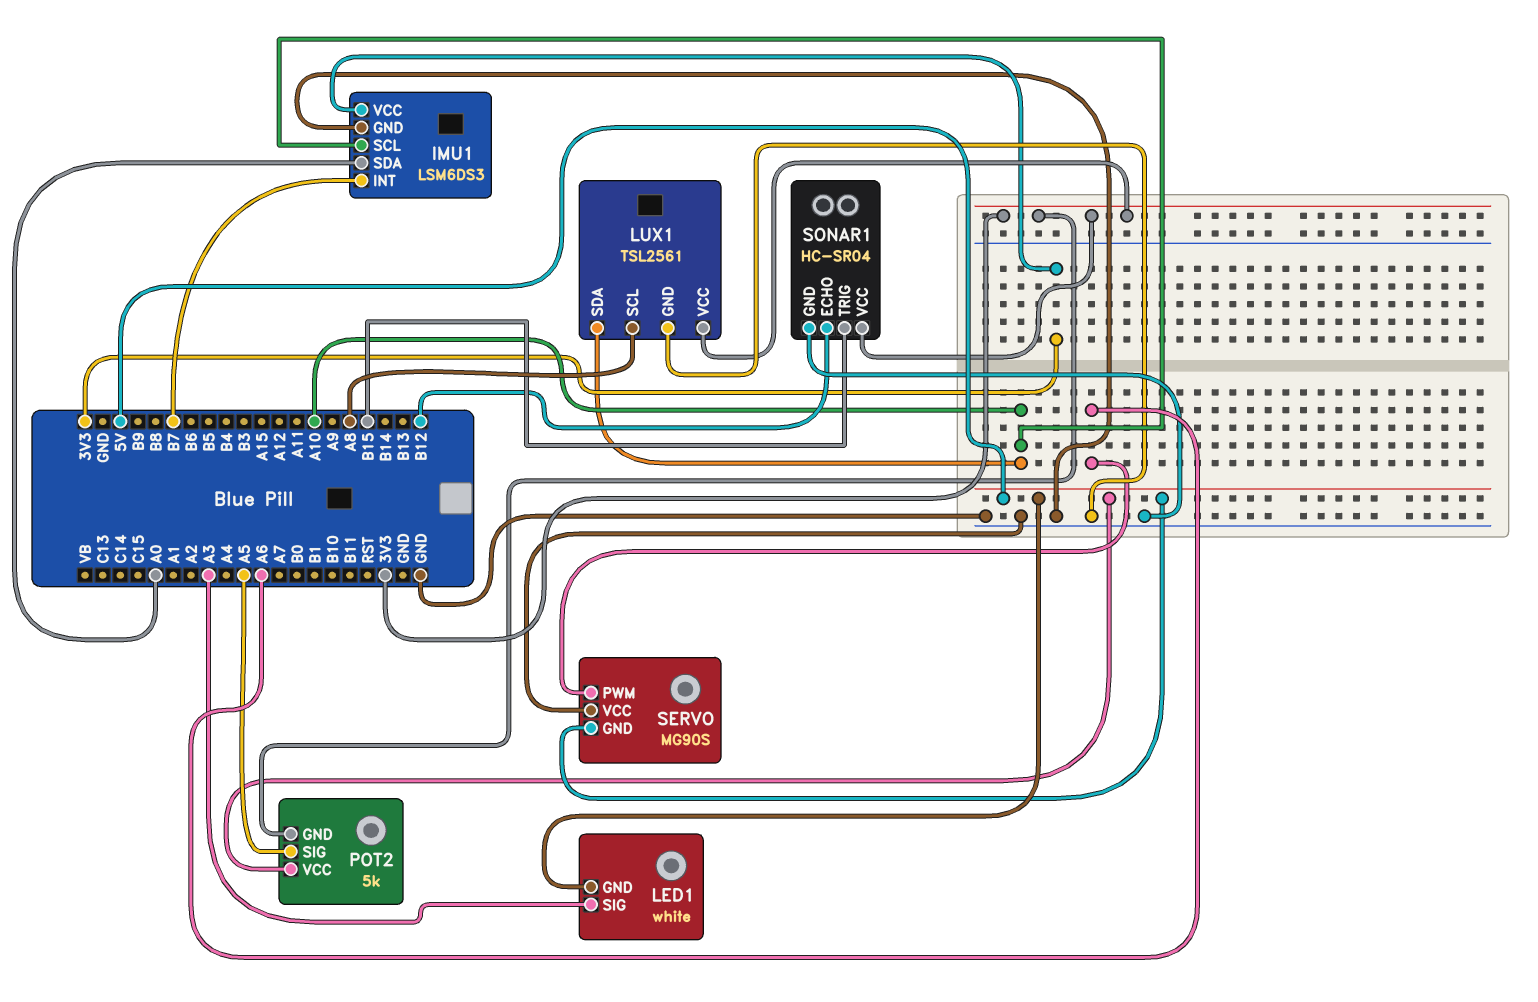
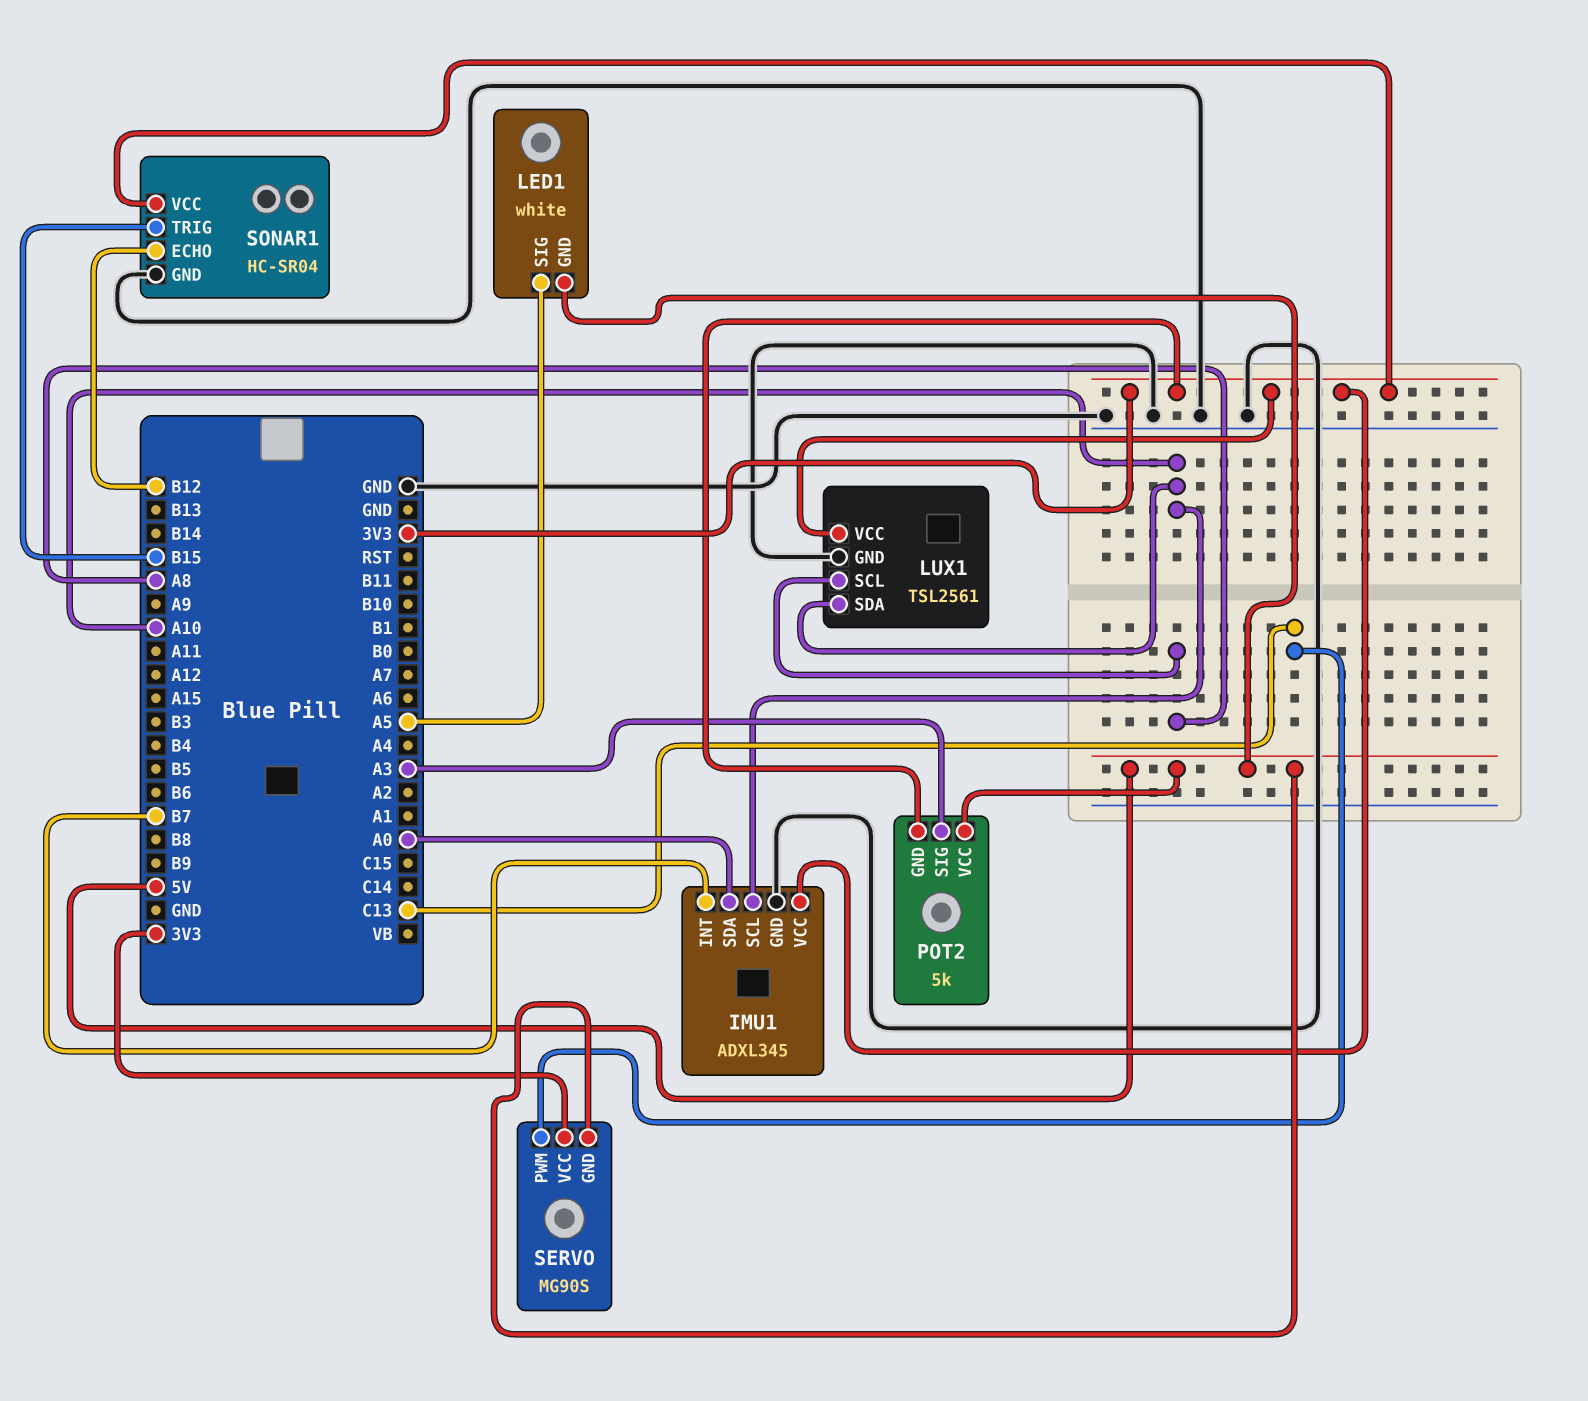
IMU1: LSM6DS3 -> ADXL345
LED1 pin SIG: A3 -> A5
POT2 pin SIG: A5 -> A3
SERVO pin PWM: A6 -> C13
SERVO pin VCC: GND -> 3V3

